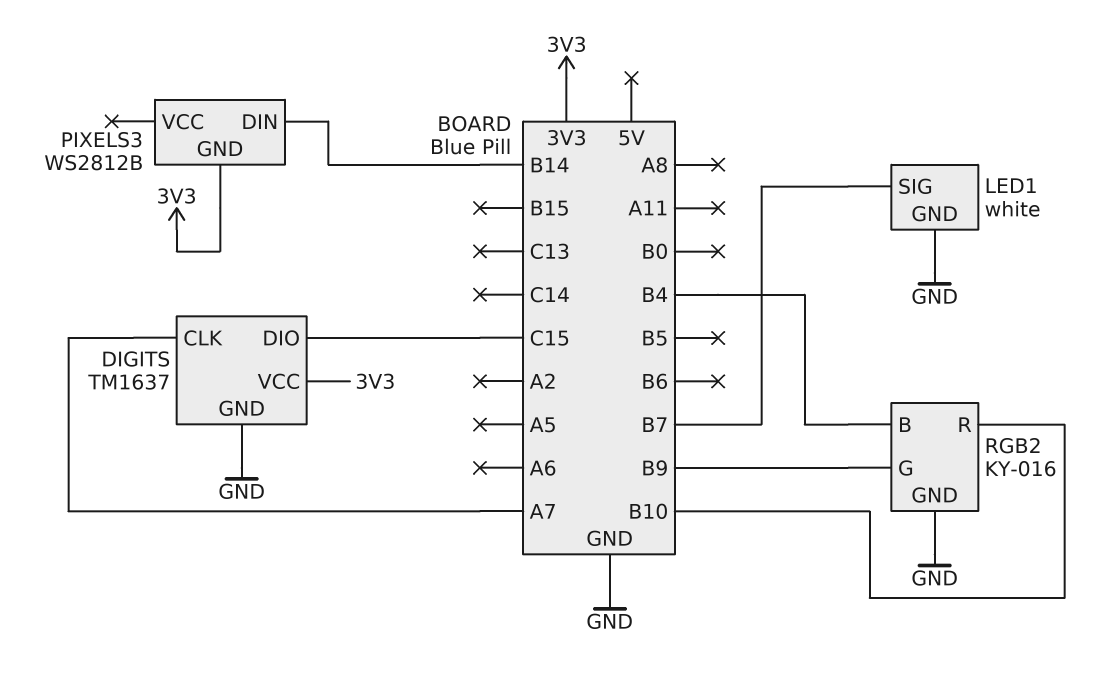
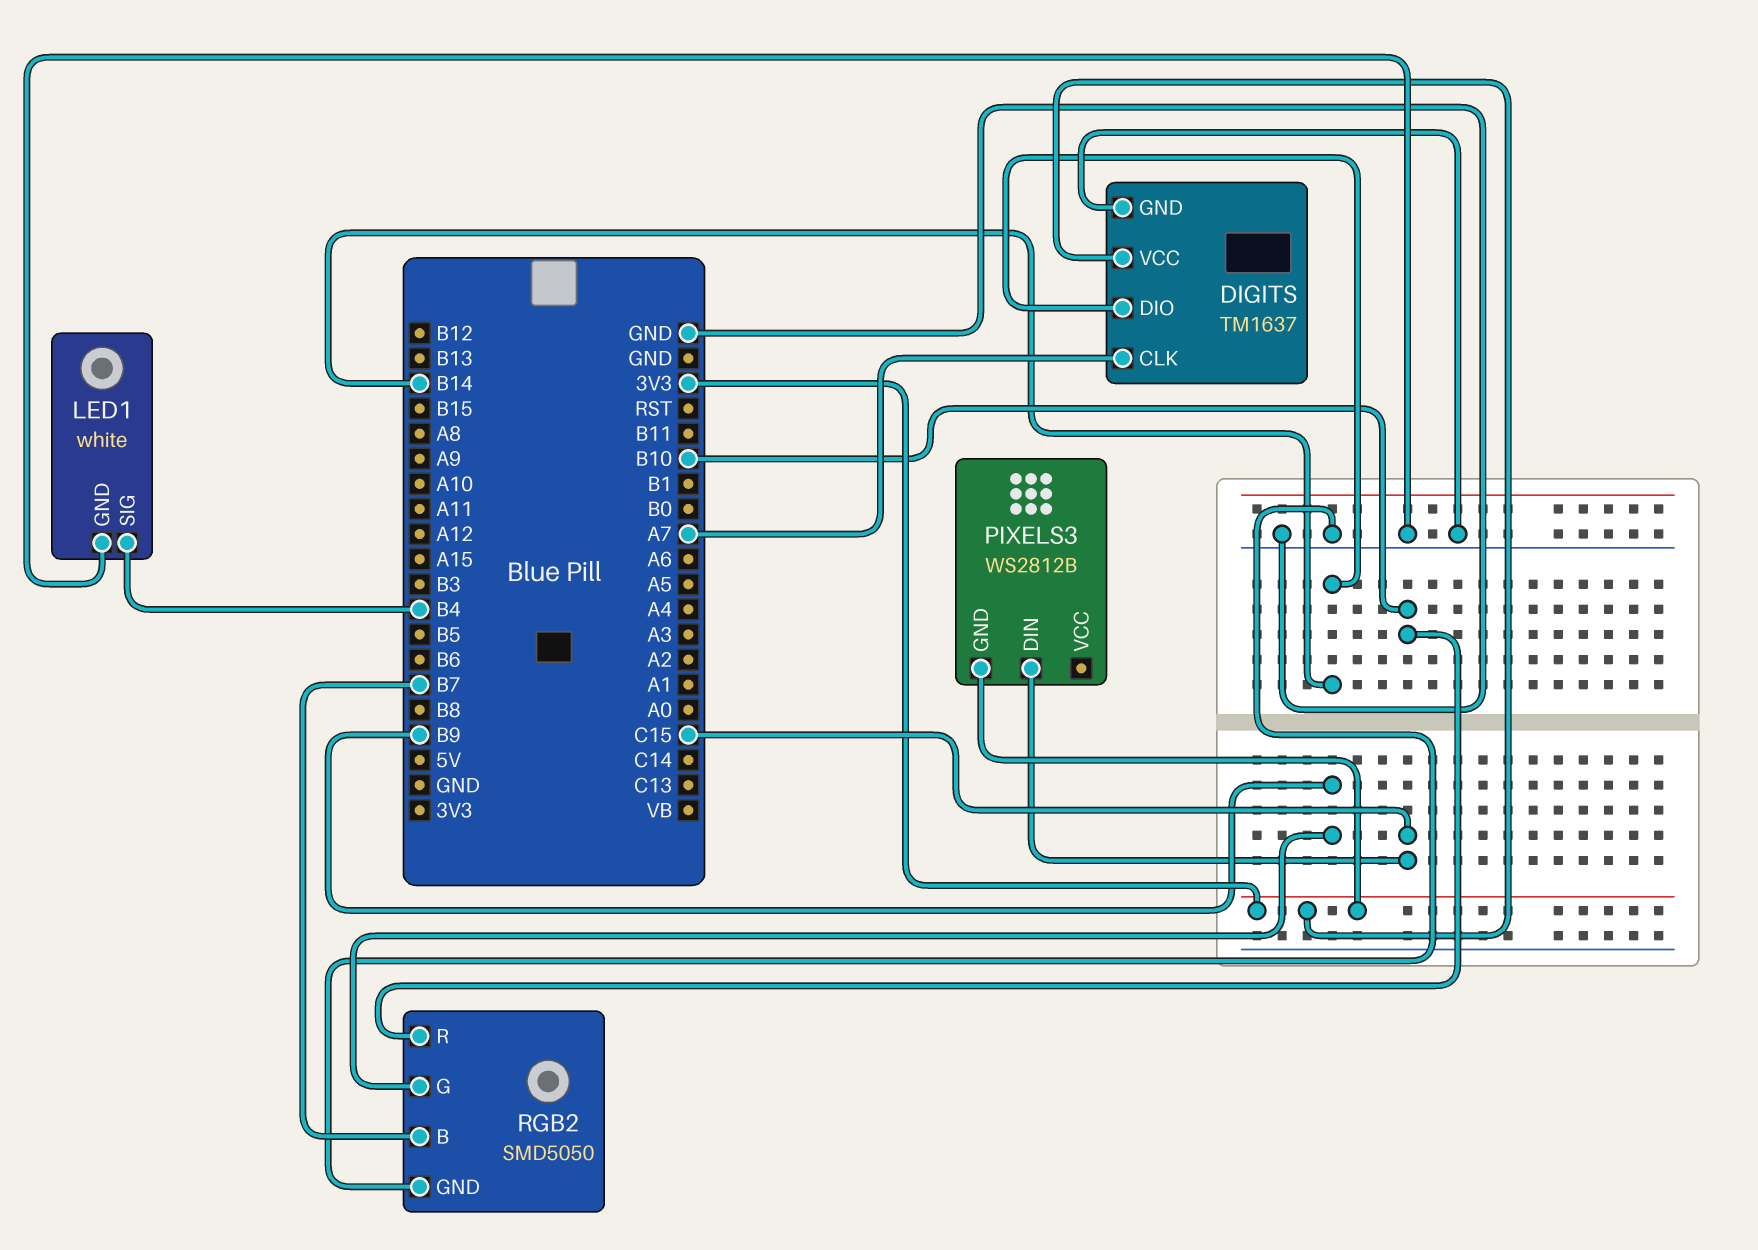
DIGITS pin DIO: C15 -> B14
LED1 pin SIG: B7 -> B4
PIXELS3 pin DIN: B14 -> C15
RGB2: KY-016 -> SMD5050
RGB2 pin B: B4 -> B7

